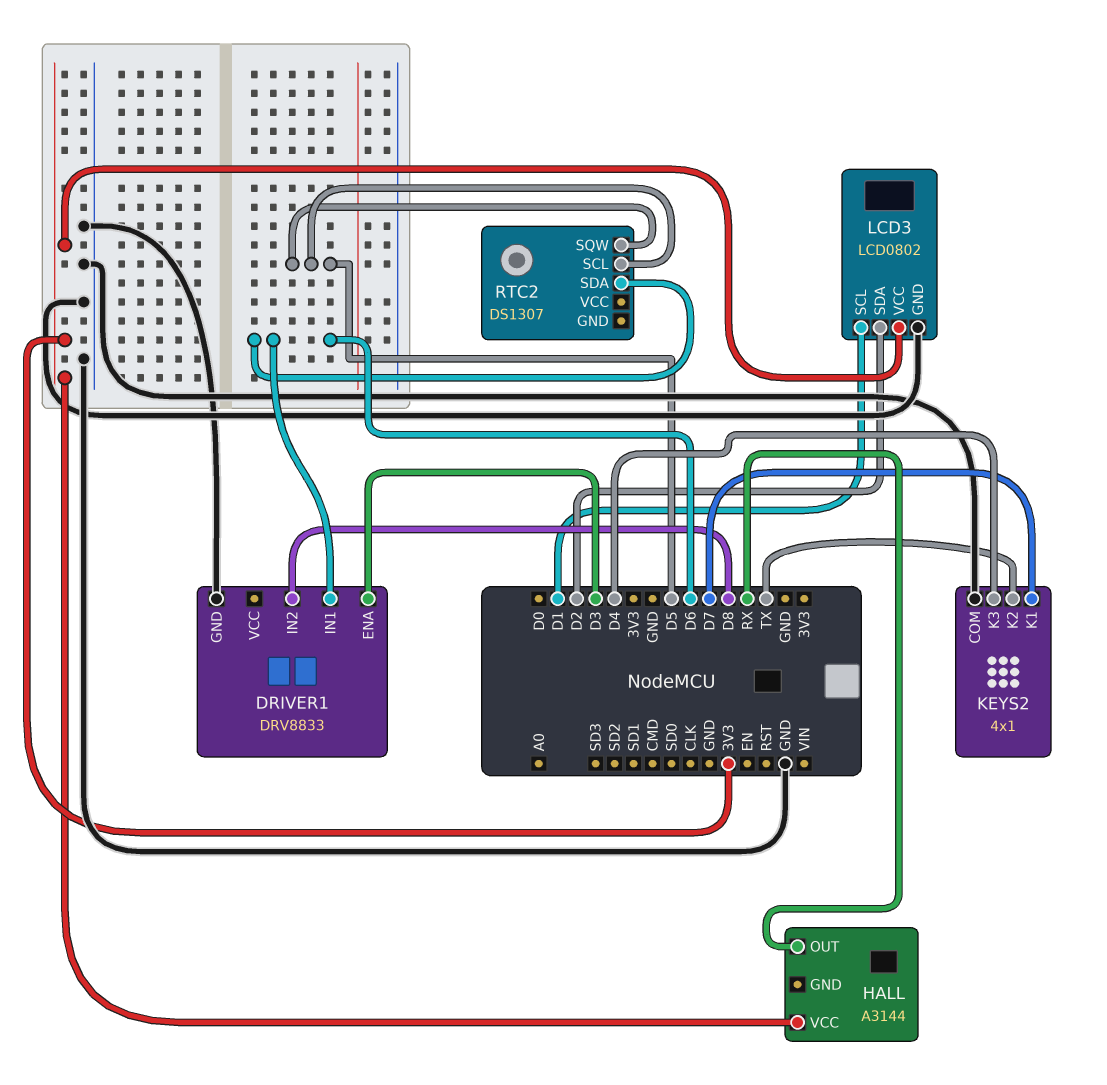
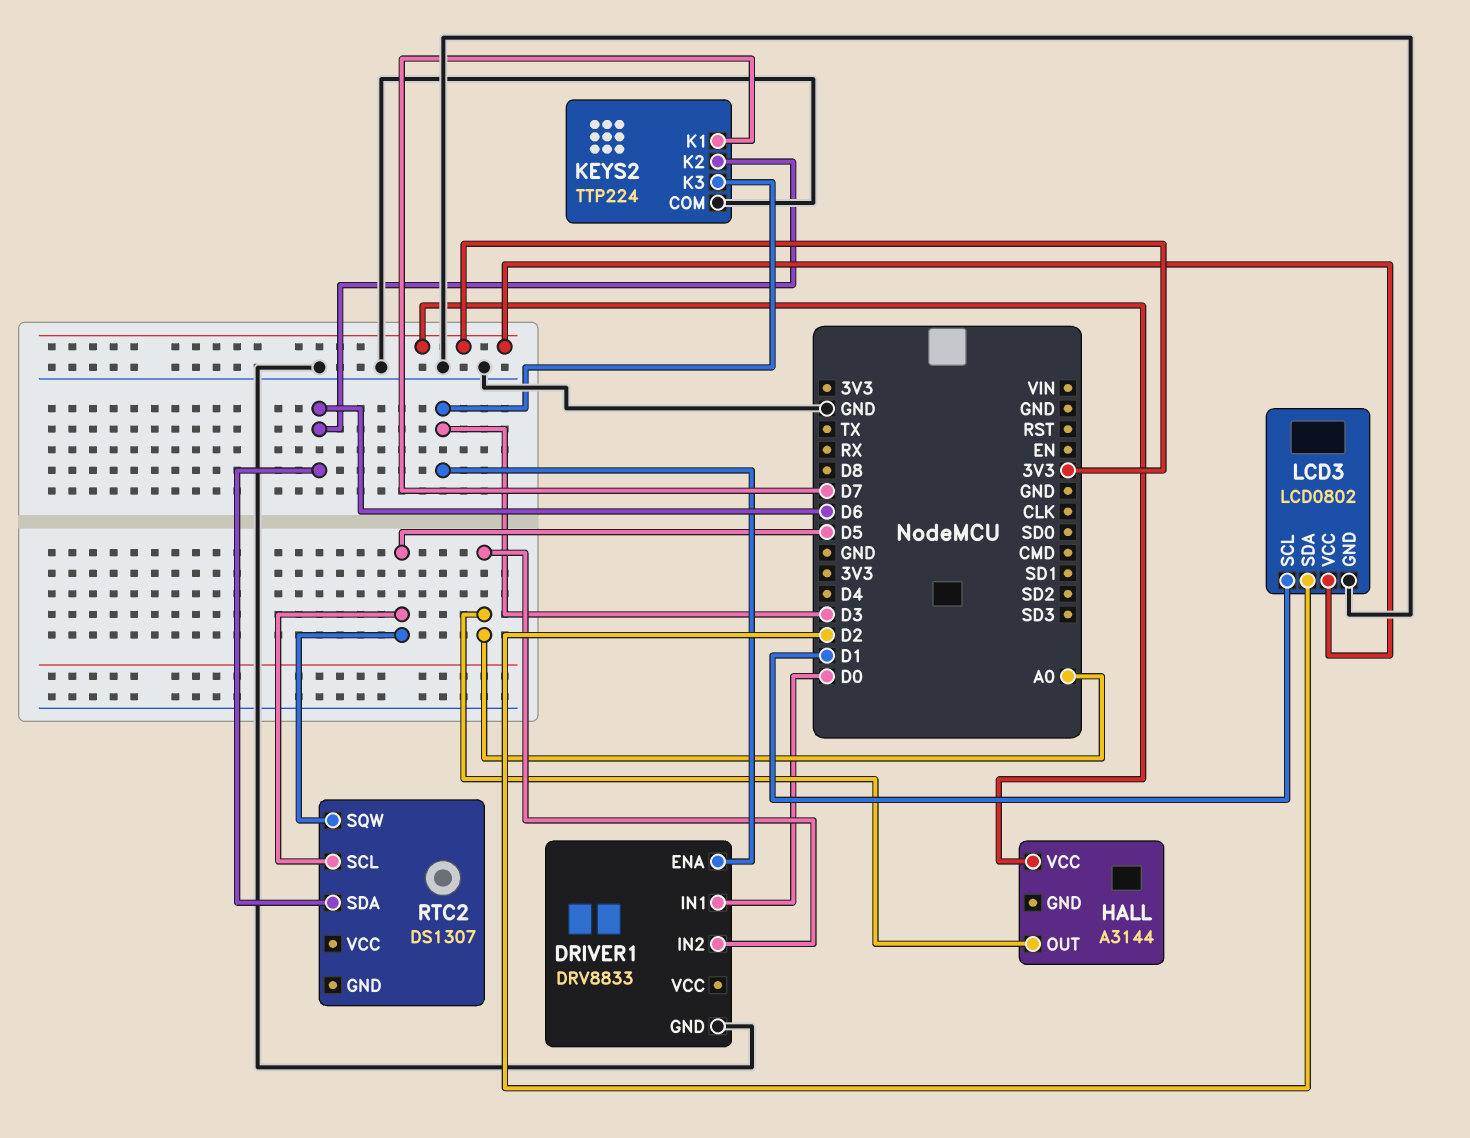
DRIVER1 pin IN1: D6 -> D0
DRIVER1 pin IN2: D8 -> A0
HALL pin OUT: RX -> A0
KEYS2: 4x1 -> TTP224
KEYS2 pin K2: TX -> D6
KEYS2 pin K3: D4 -> D3

